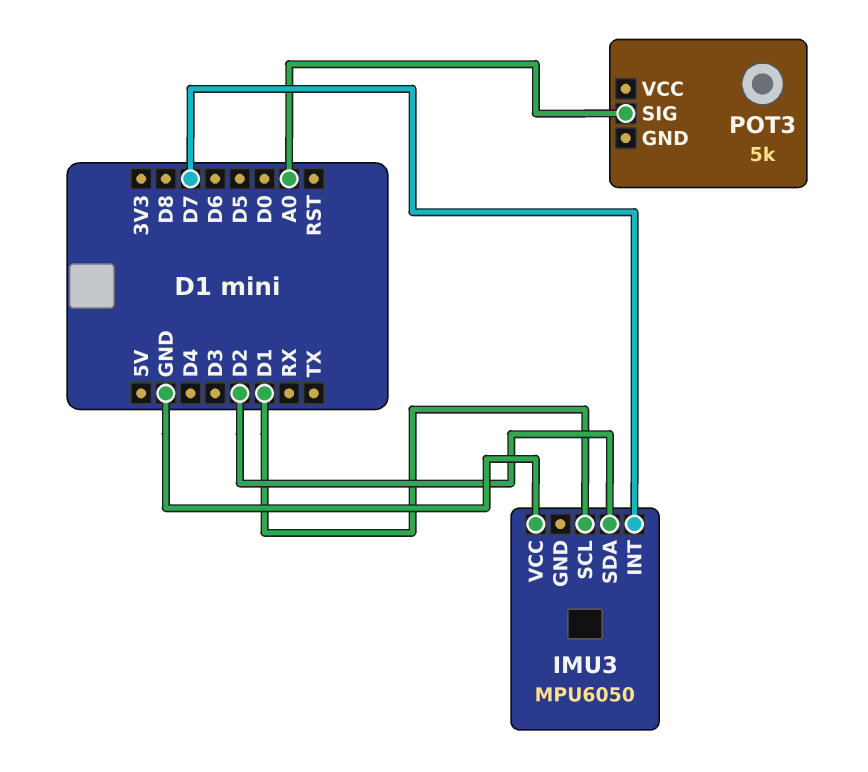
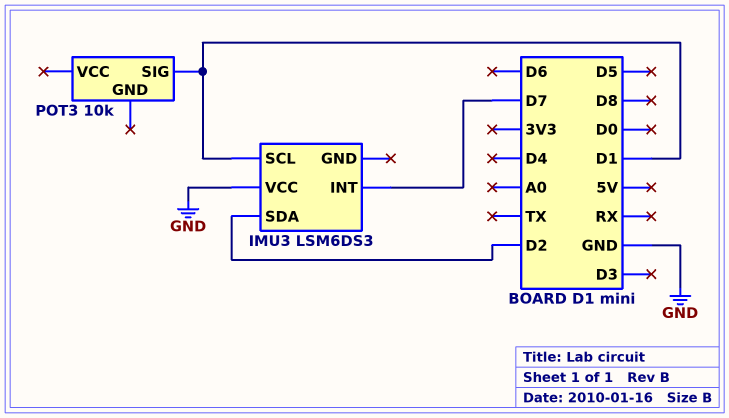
IMU3: MPU6050 -> LSM6DS3
POT3: 5k -> 10k
POT3 pin SIG: A0 -> D1

